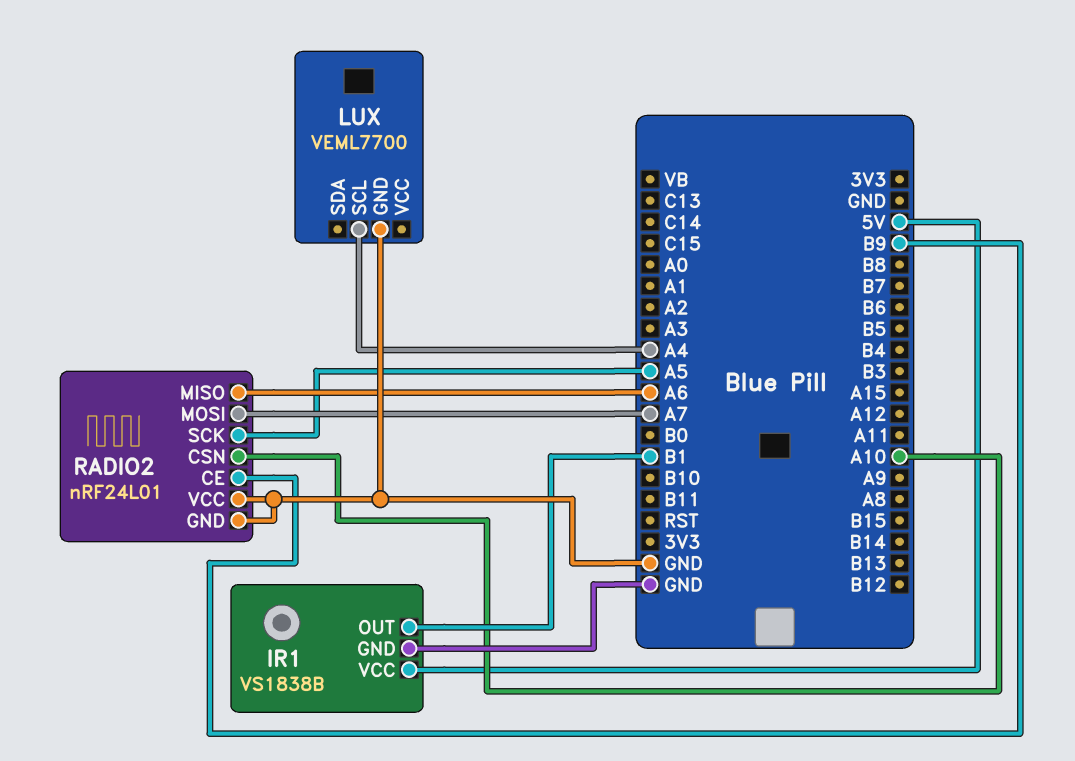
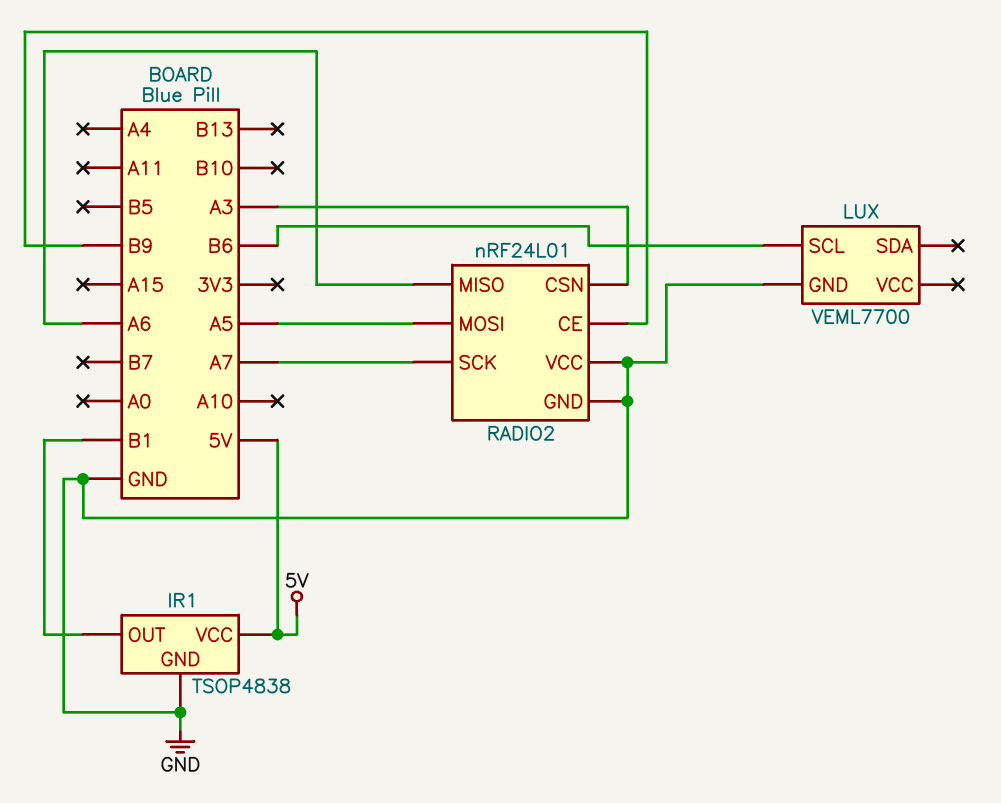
IR1: VS1838B -> TSOP4838
LUX pin SCL: A4 -> B6
RADIO2 pin CSN: A10 -> A3
RADIO2 pin MOSI: A7 -> A5
RADIO2 pin SCK: A5 -> A7

